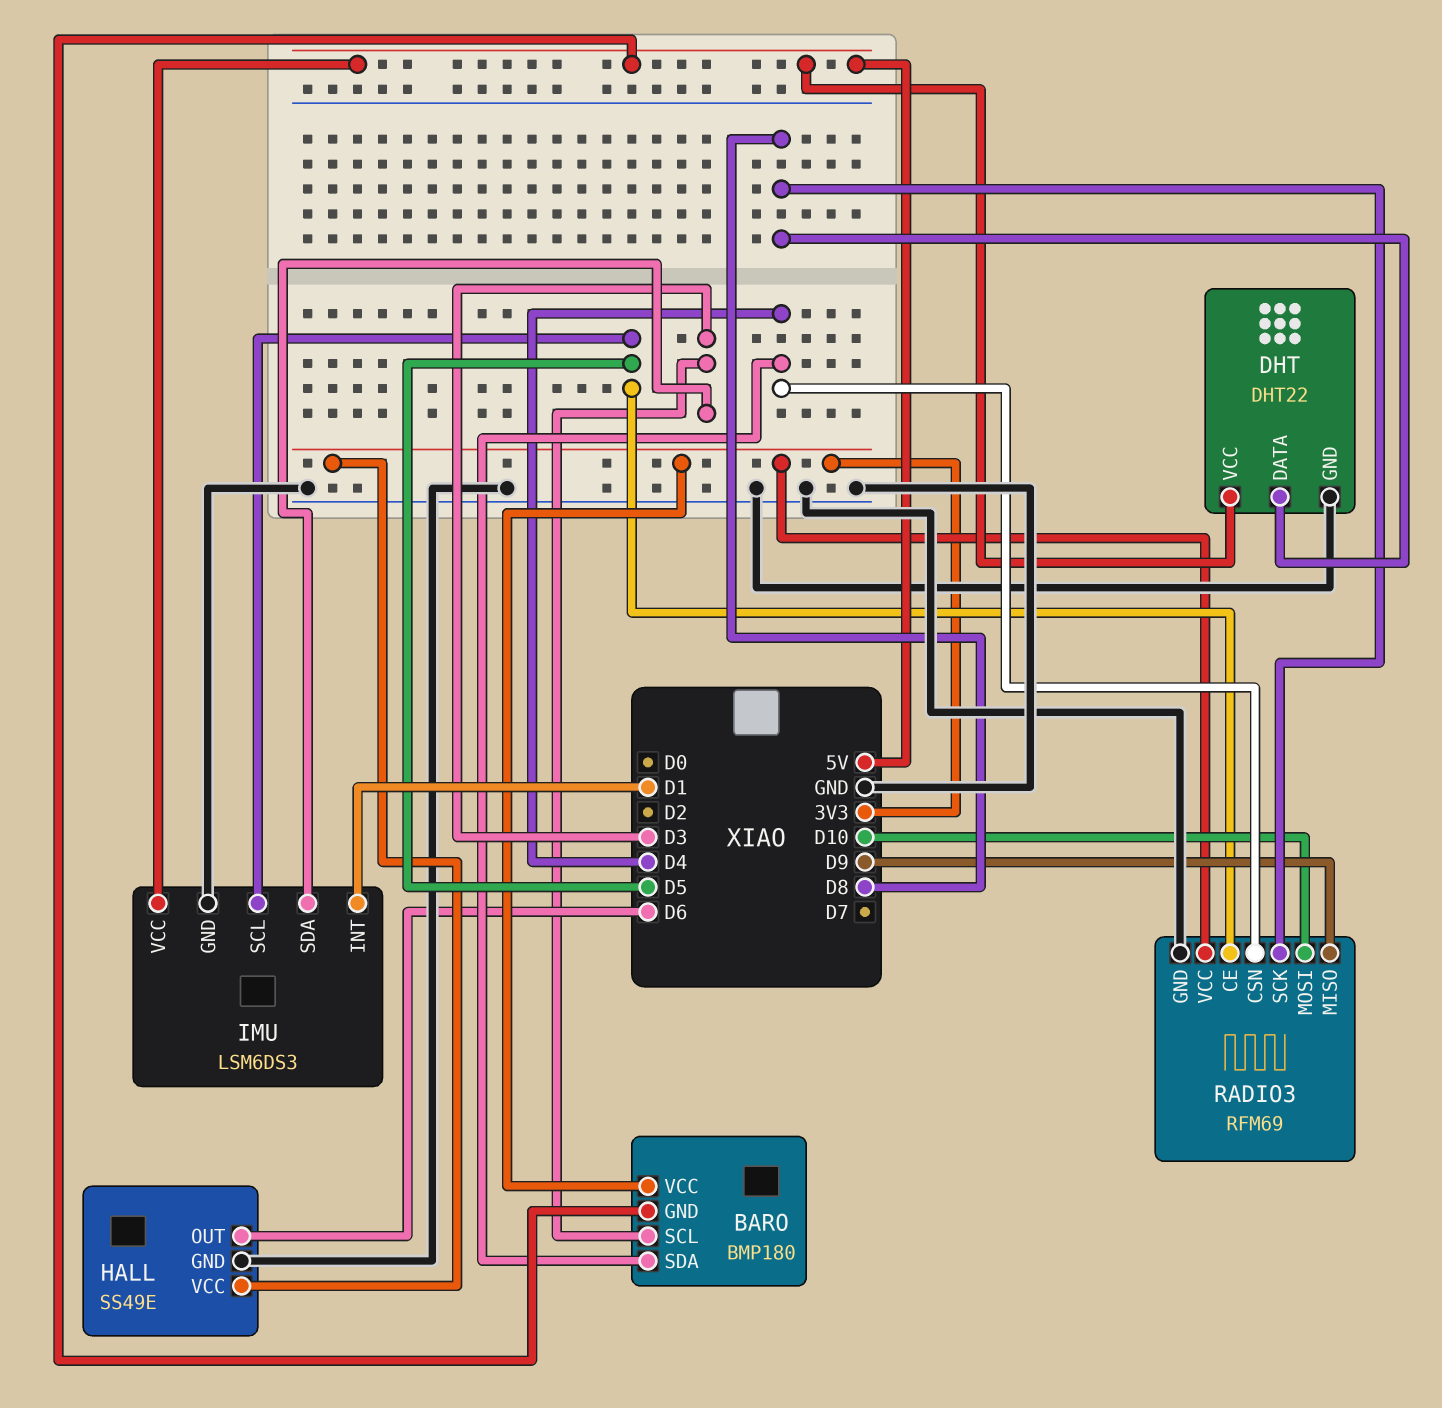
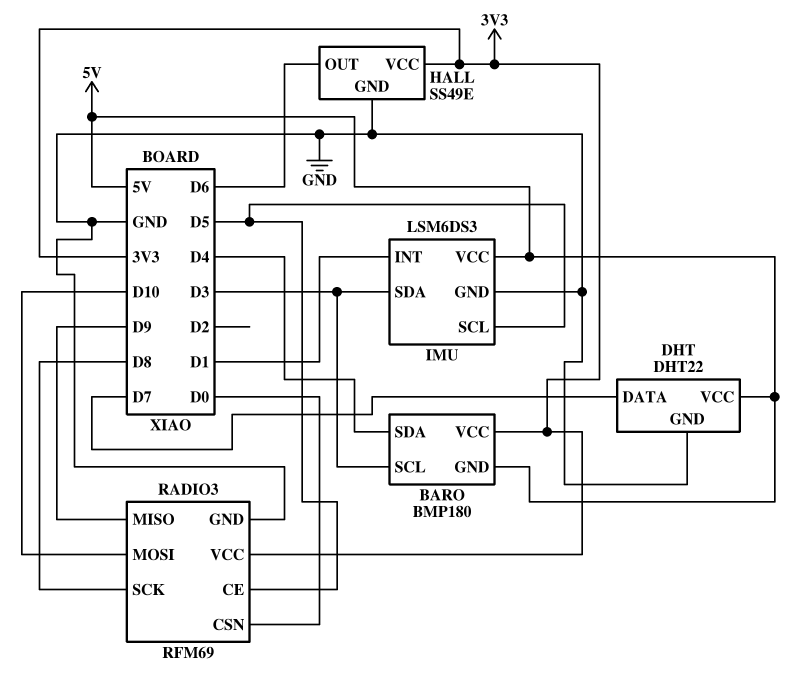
DHT pin DATA: D8 -> D7
RADIO3 pin CSN: D4 -> D0

